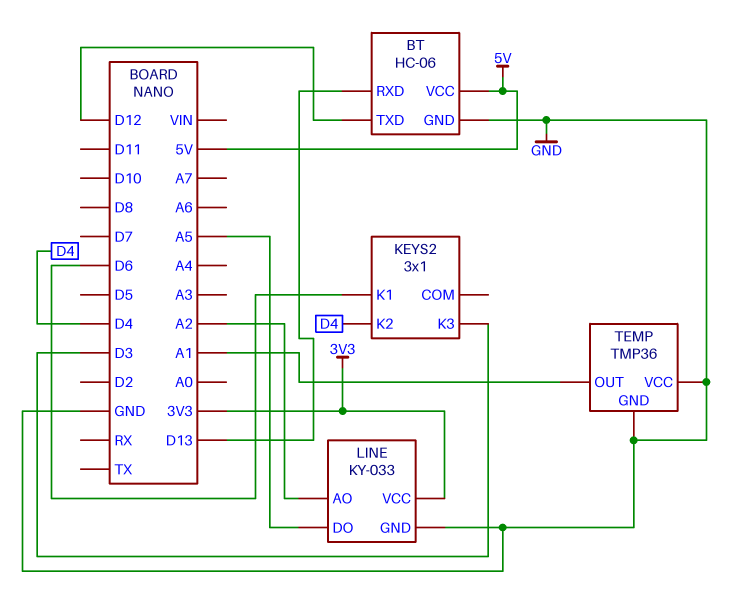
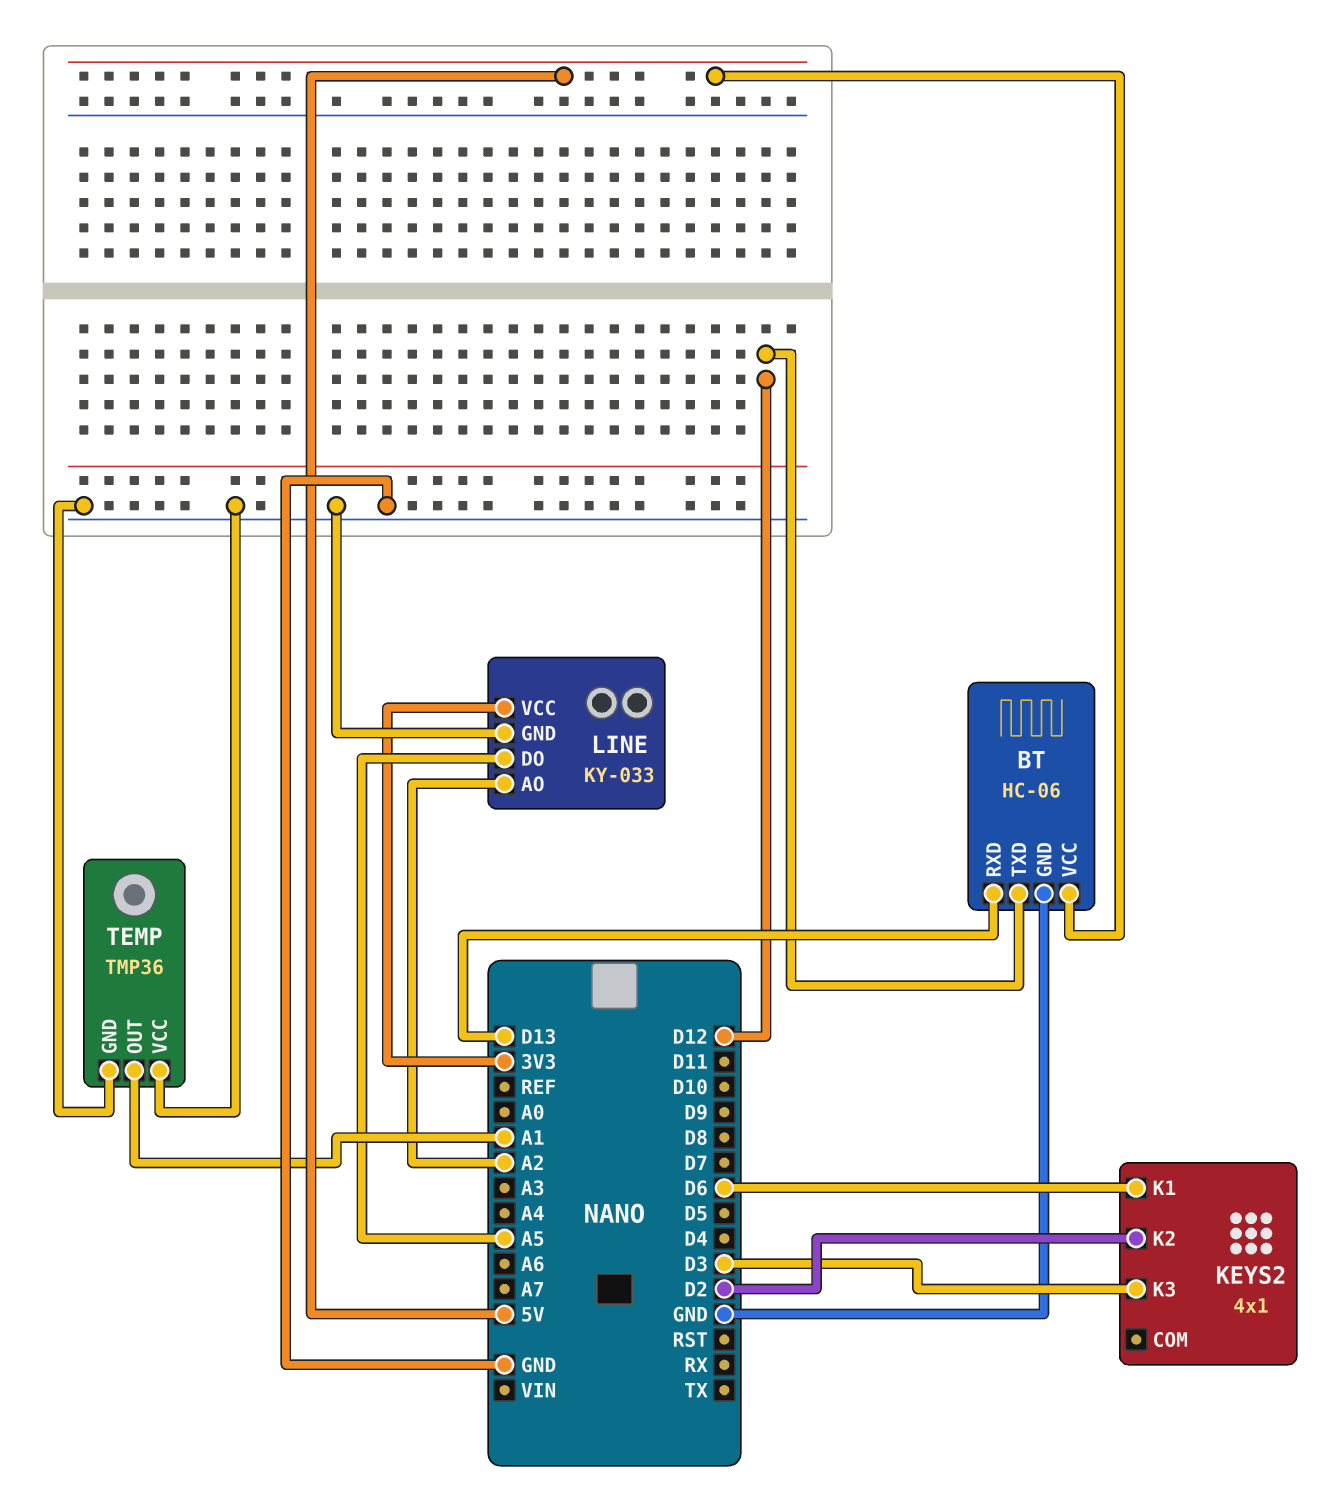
KEYS2: 3x1 -> 4x1
KEYS2 pin K2: D4 -> D2

